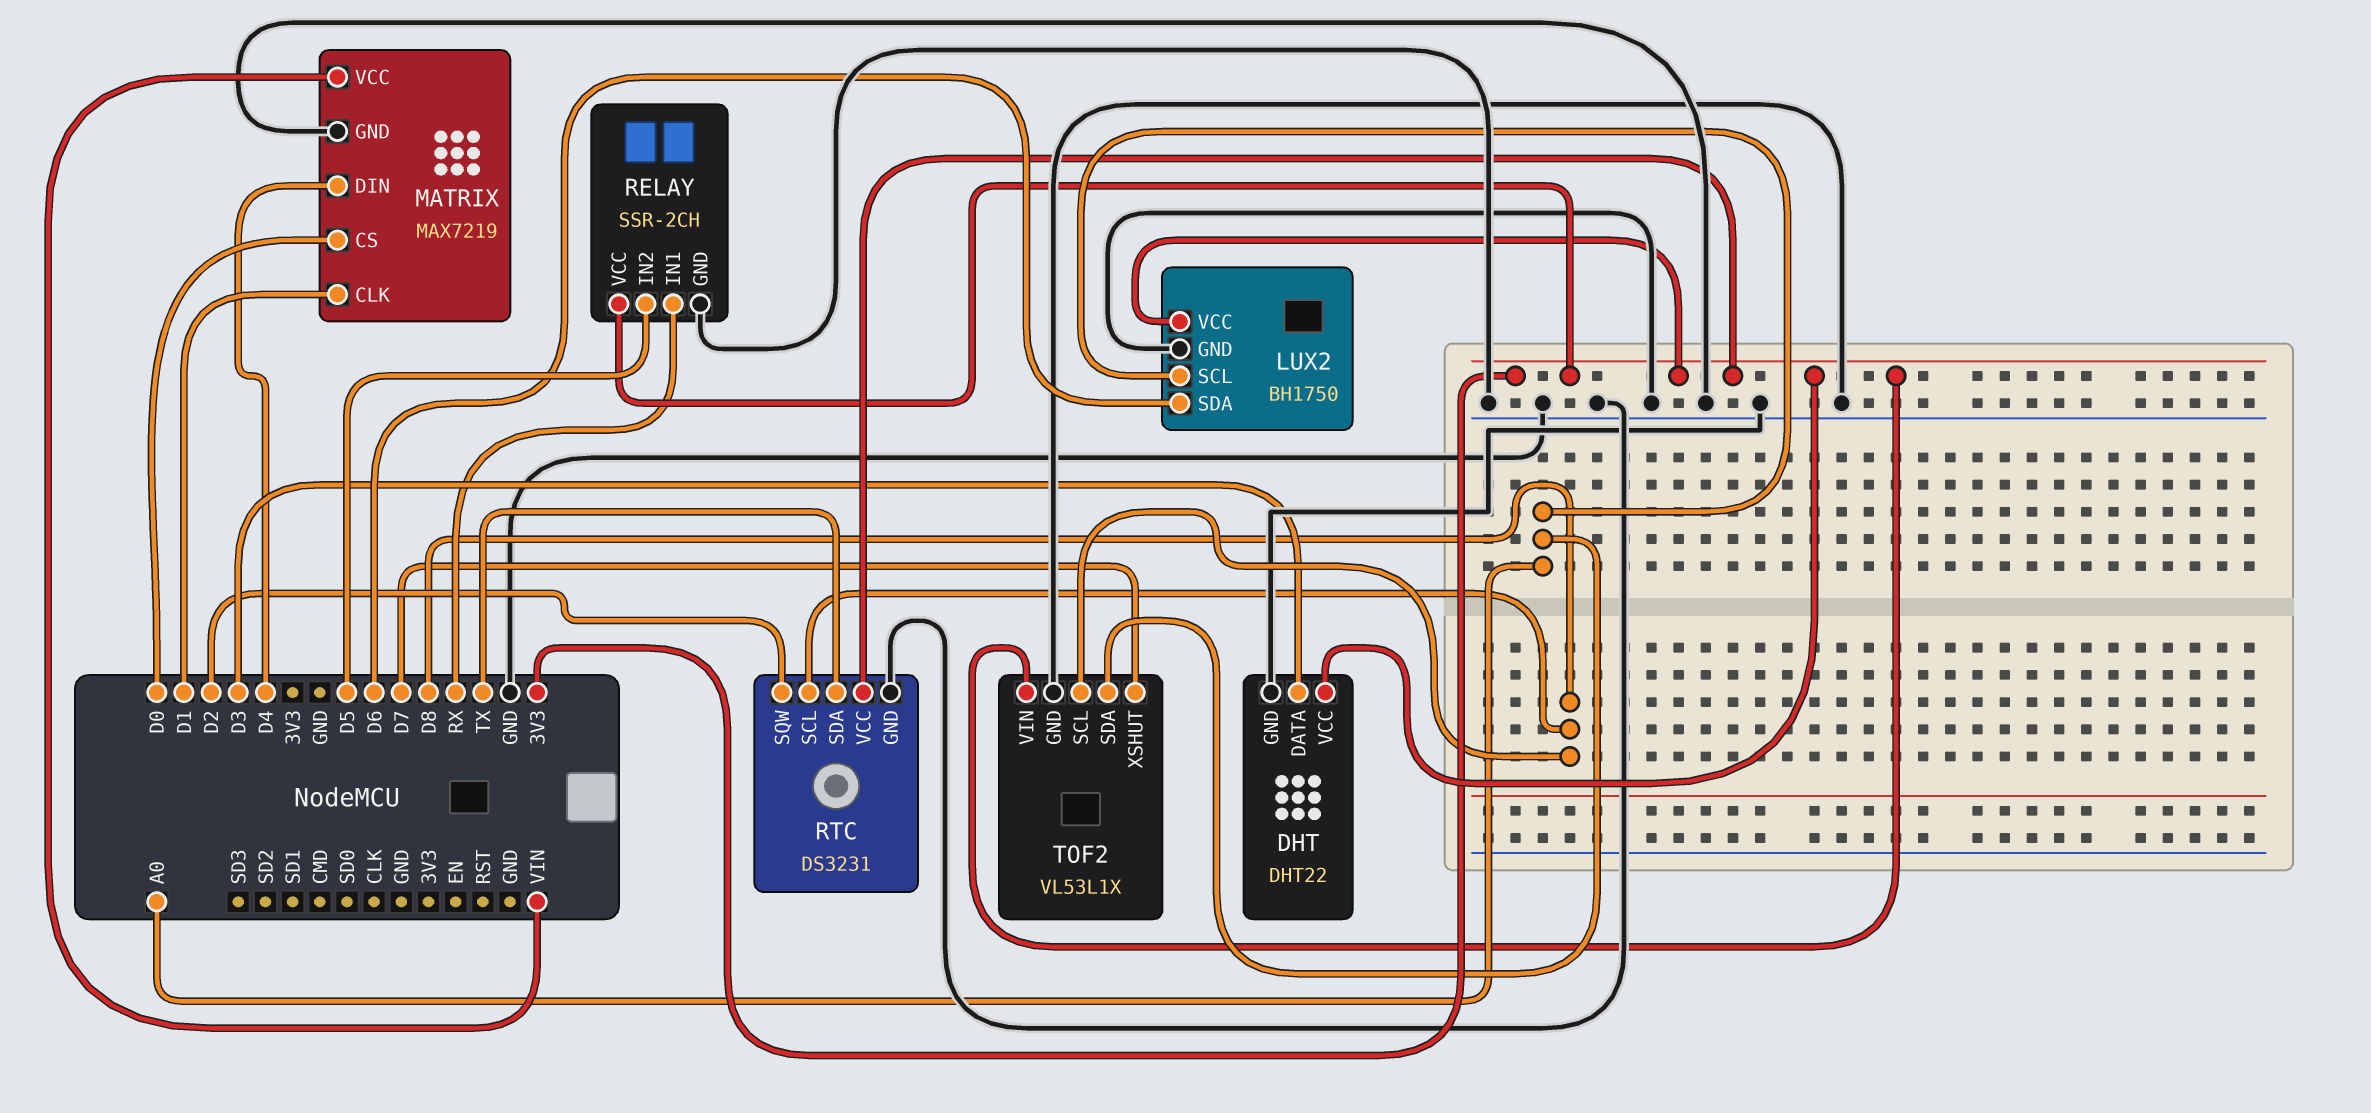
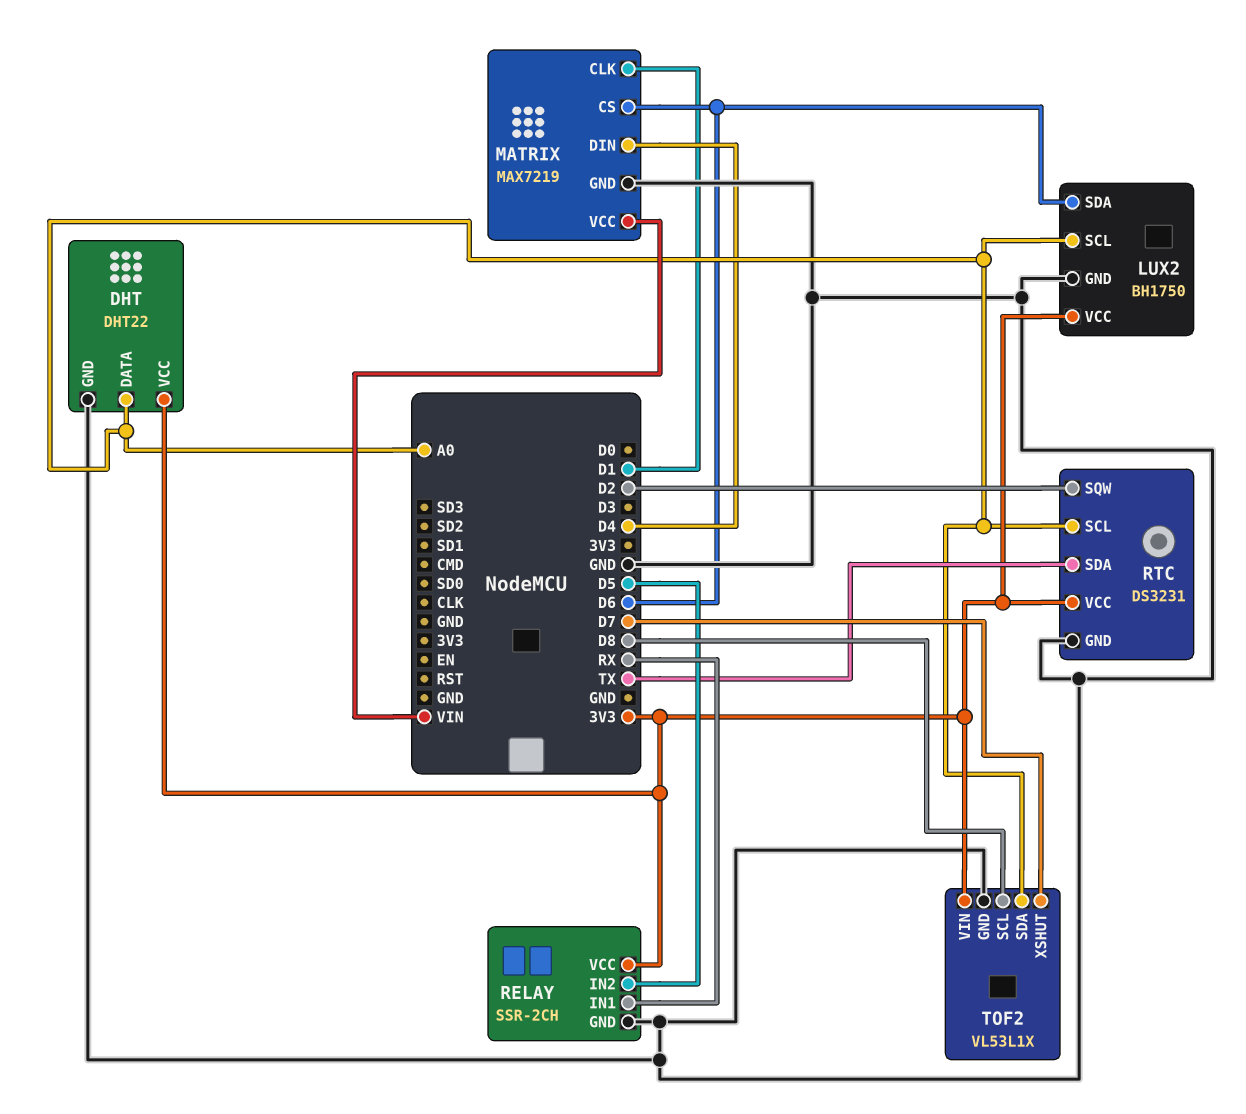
DHT pin DATA: D3 -> A0
MATRIX pin CS: D0 -> D6
RTC pin SCL: D8 -> A0

